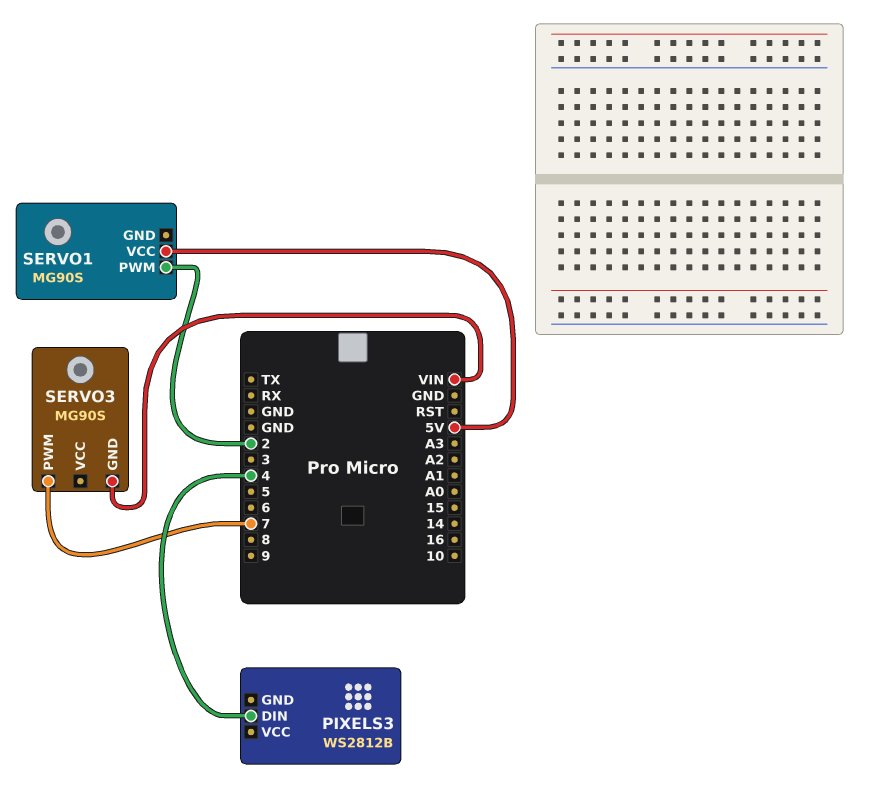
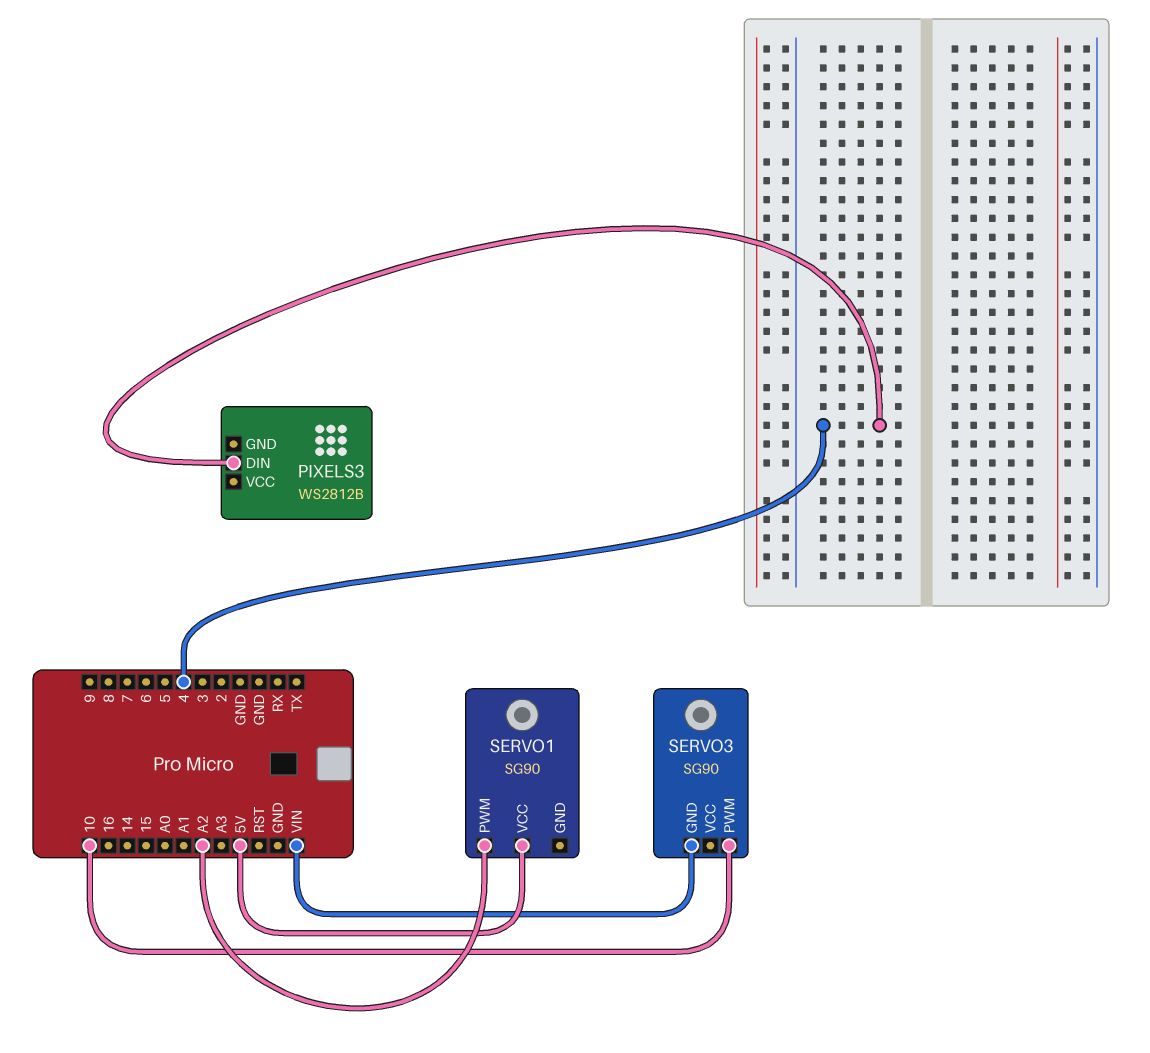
SERVO1: MG90S -> SG90
SERVO1 pin PWM: 2 -> A2
SERVO3: MG90S -> SG90
SERVO3 pin PWM: 7 -> 10

